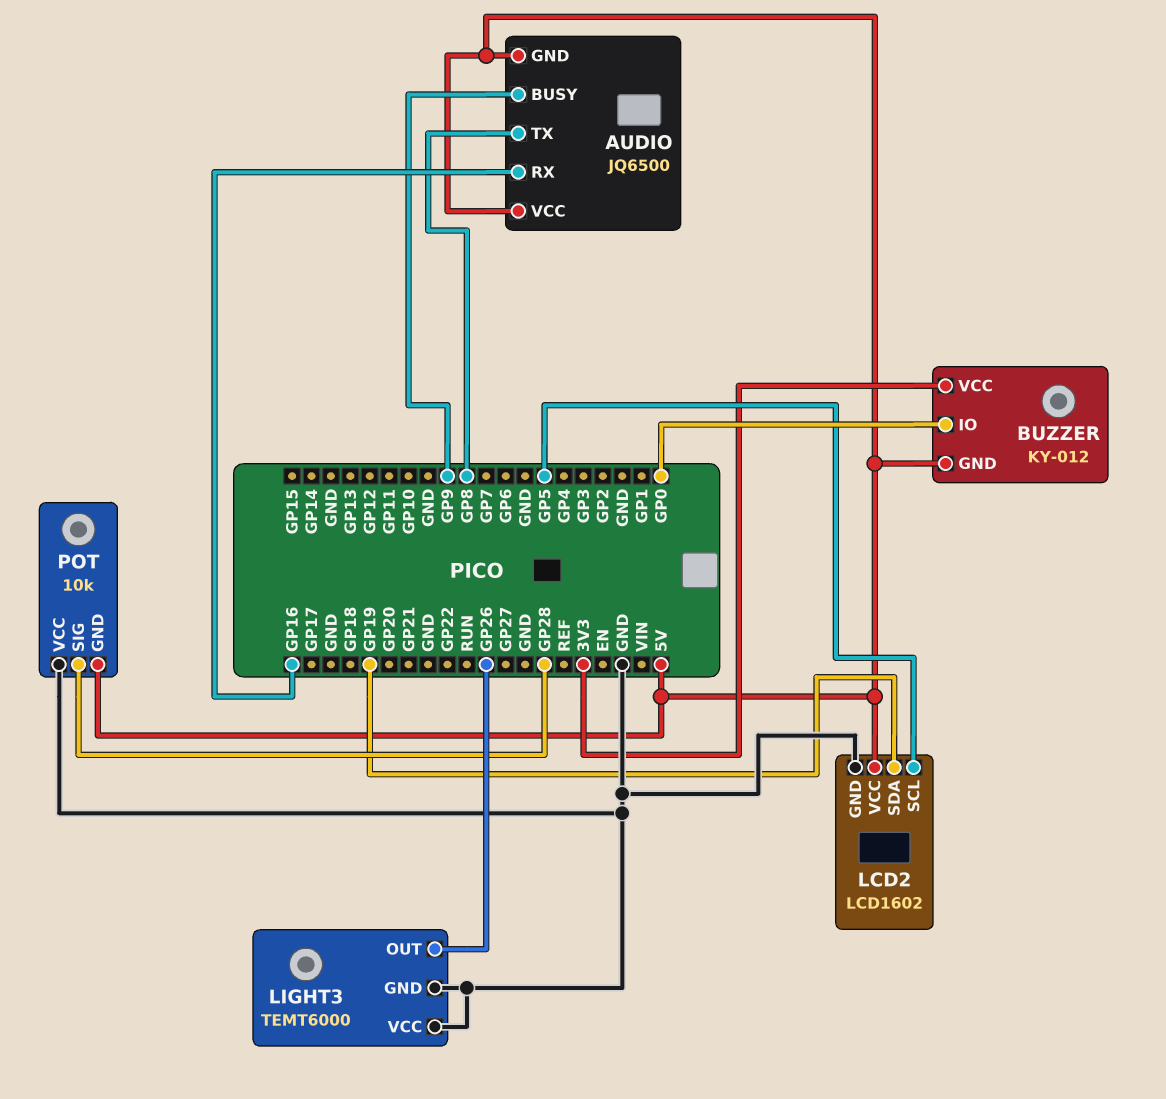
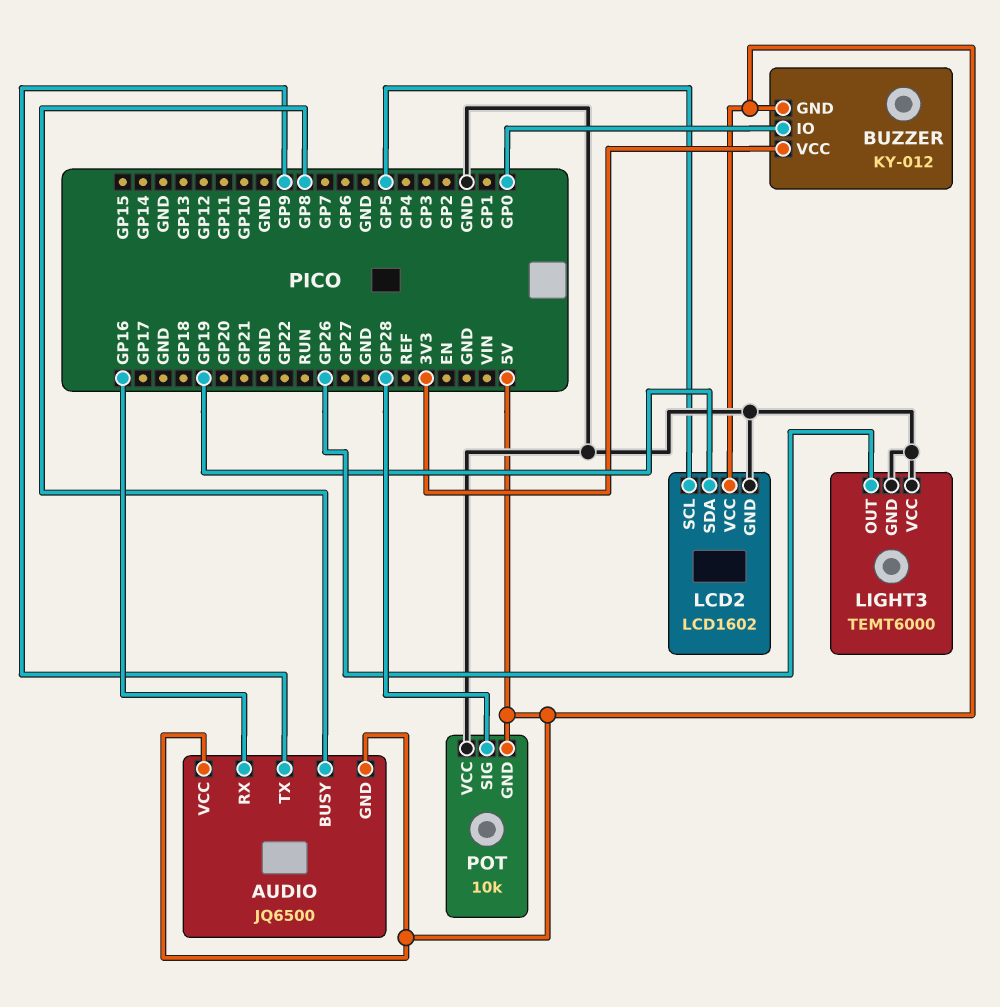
AUDIO pin BUSY: GP9 -> GP8
AUDIO pin TX: GP8 -> GP9

